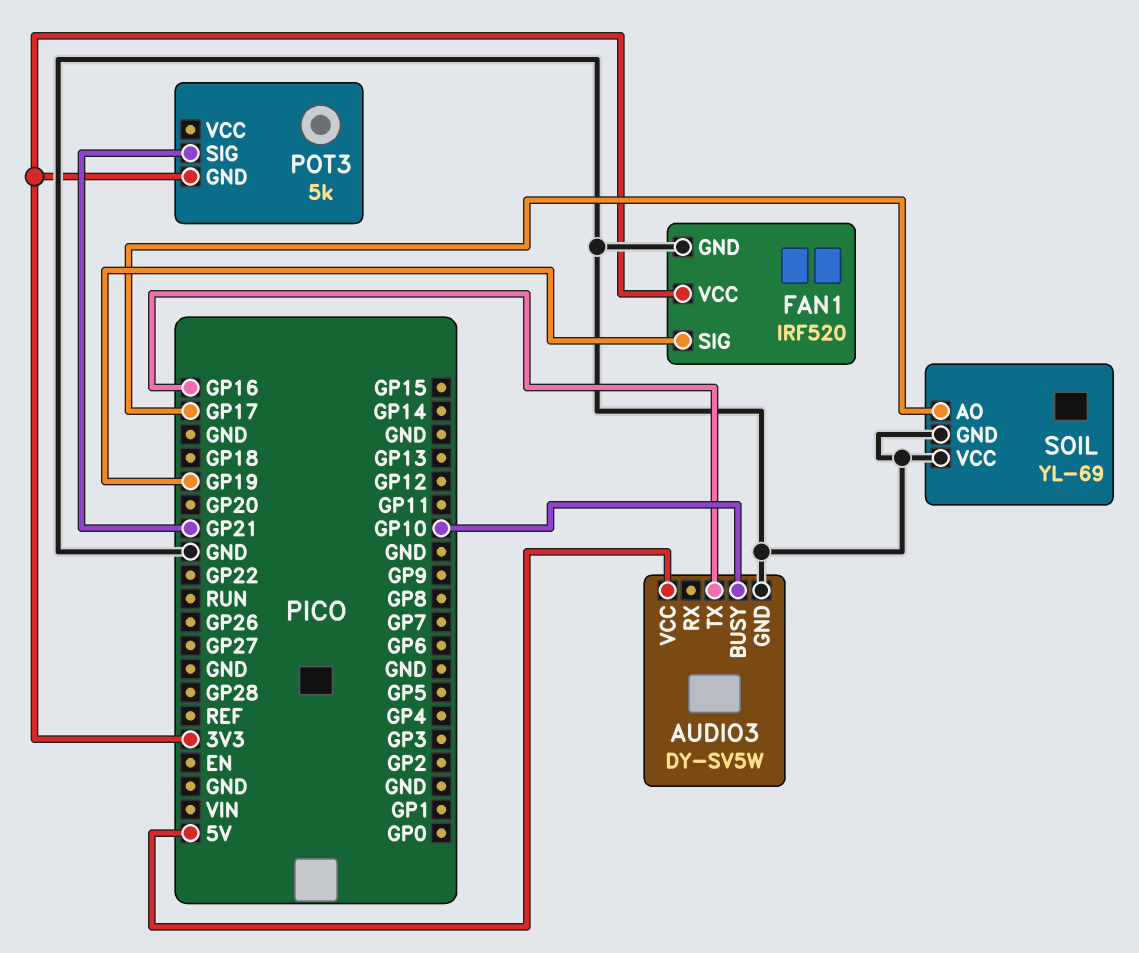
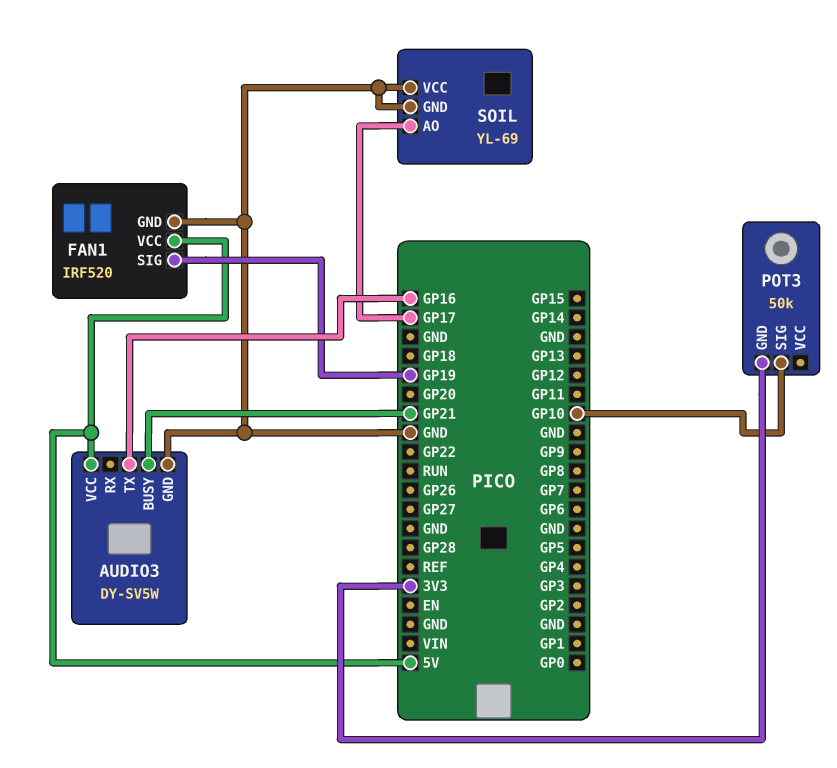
AUDIO3 pin BUSY: GP10 -> GP21
FAN1 pin VCC: 3V3 -> 5V
POT3: 5k -> 50k
POT3 pin SIG: GP21 -> GP10

